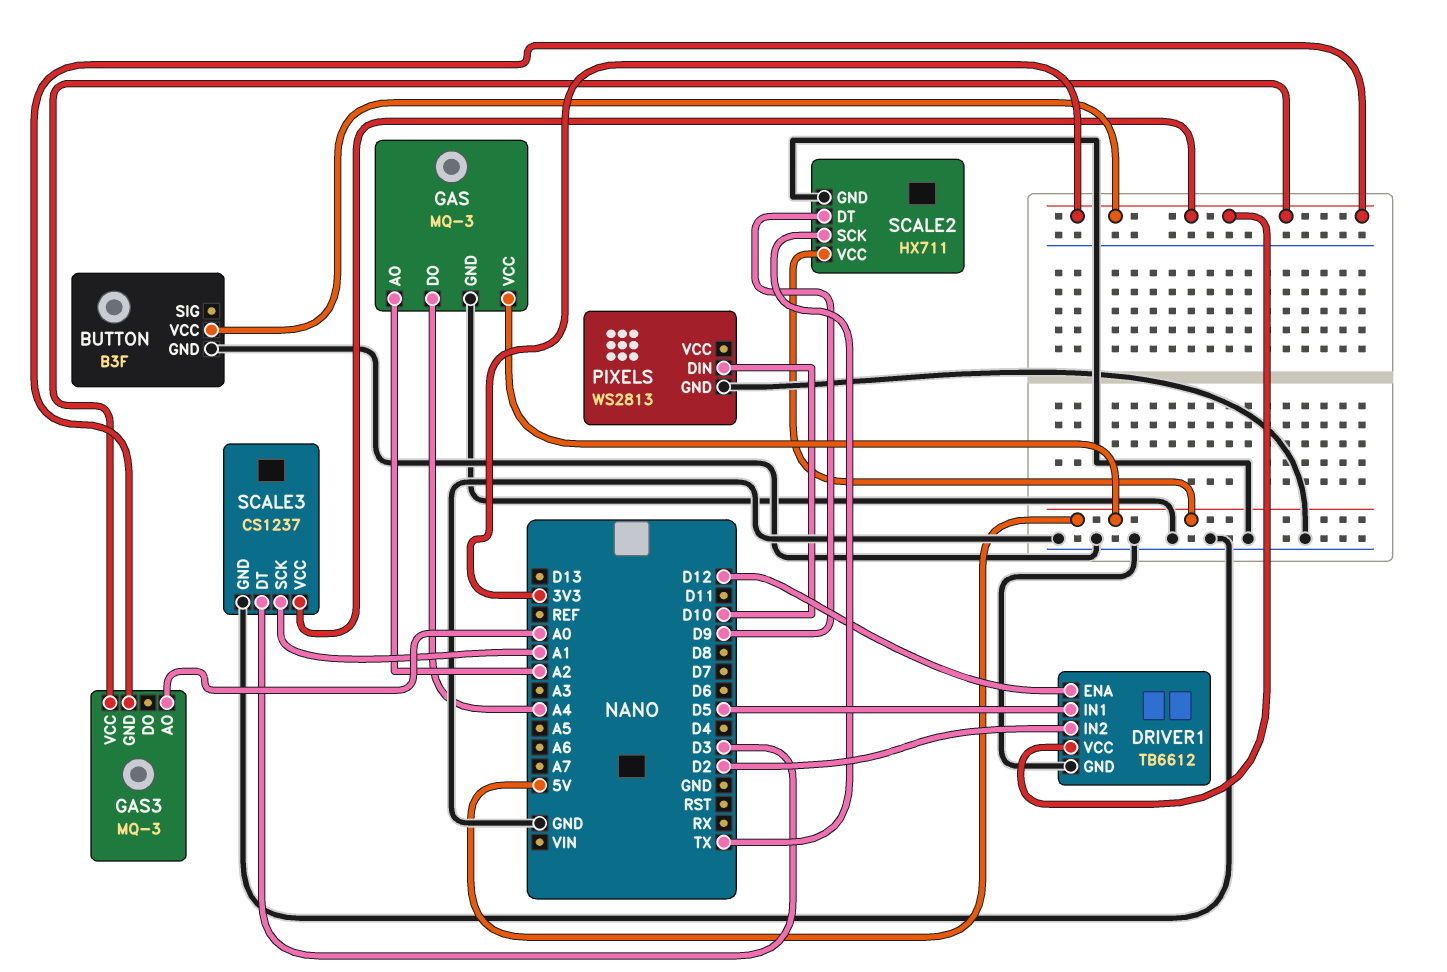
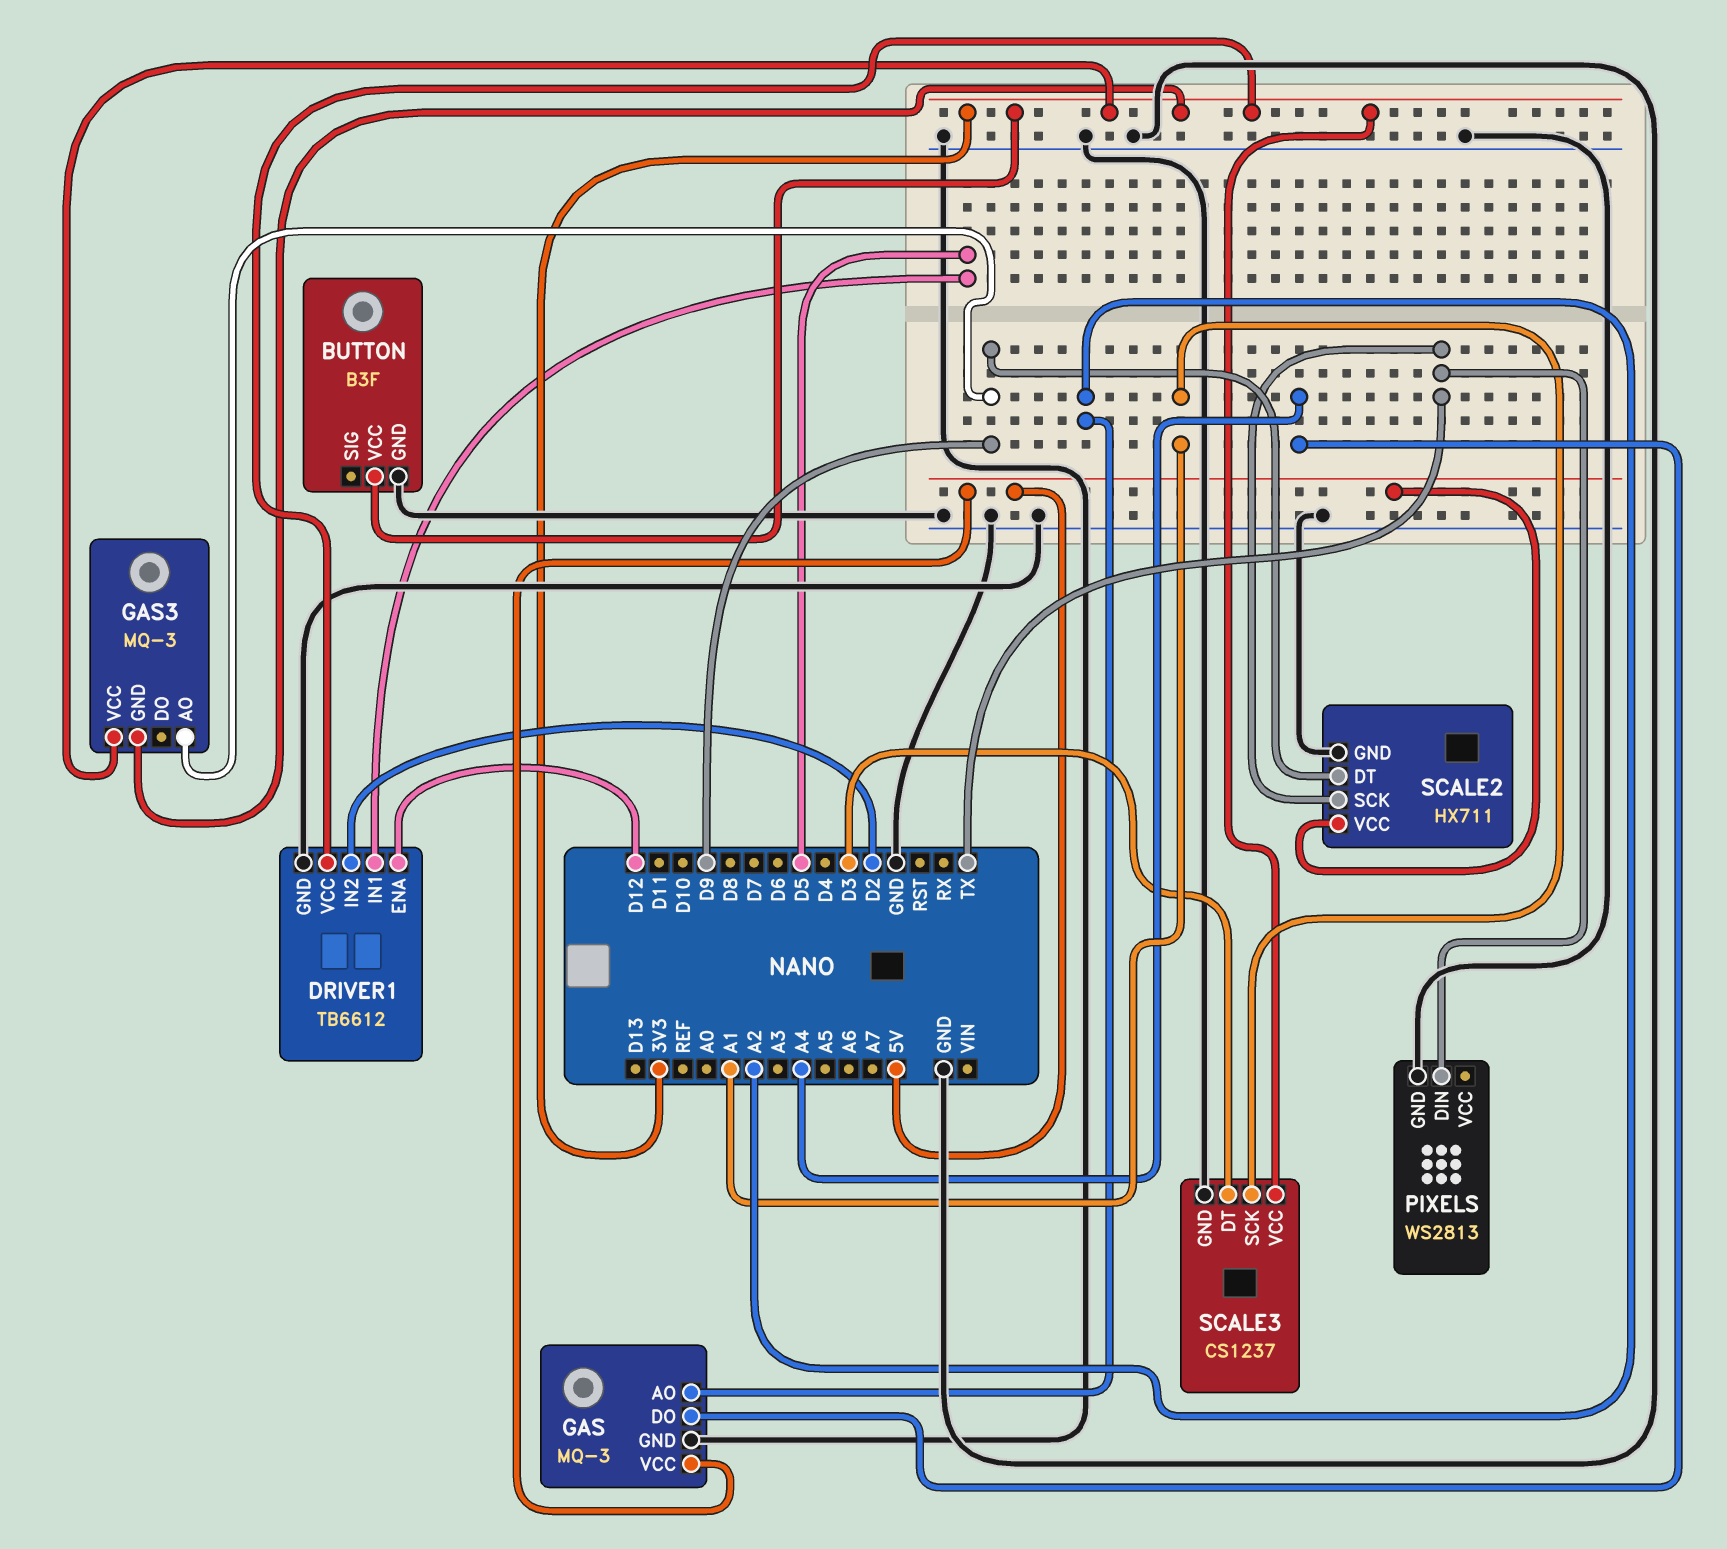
GAS3 pin AO: A0 -> D9
PIXELS pin DIN: D10 -> TX

